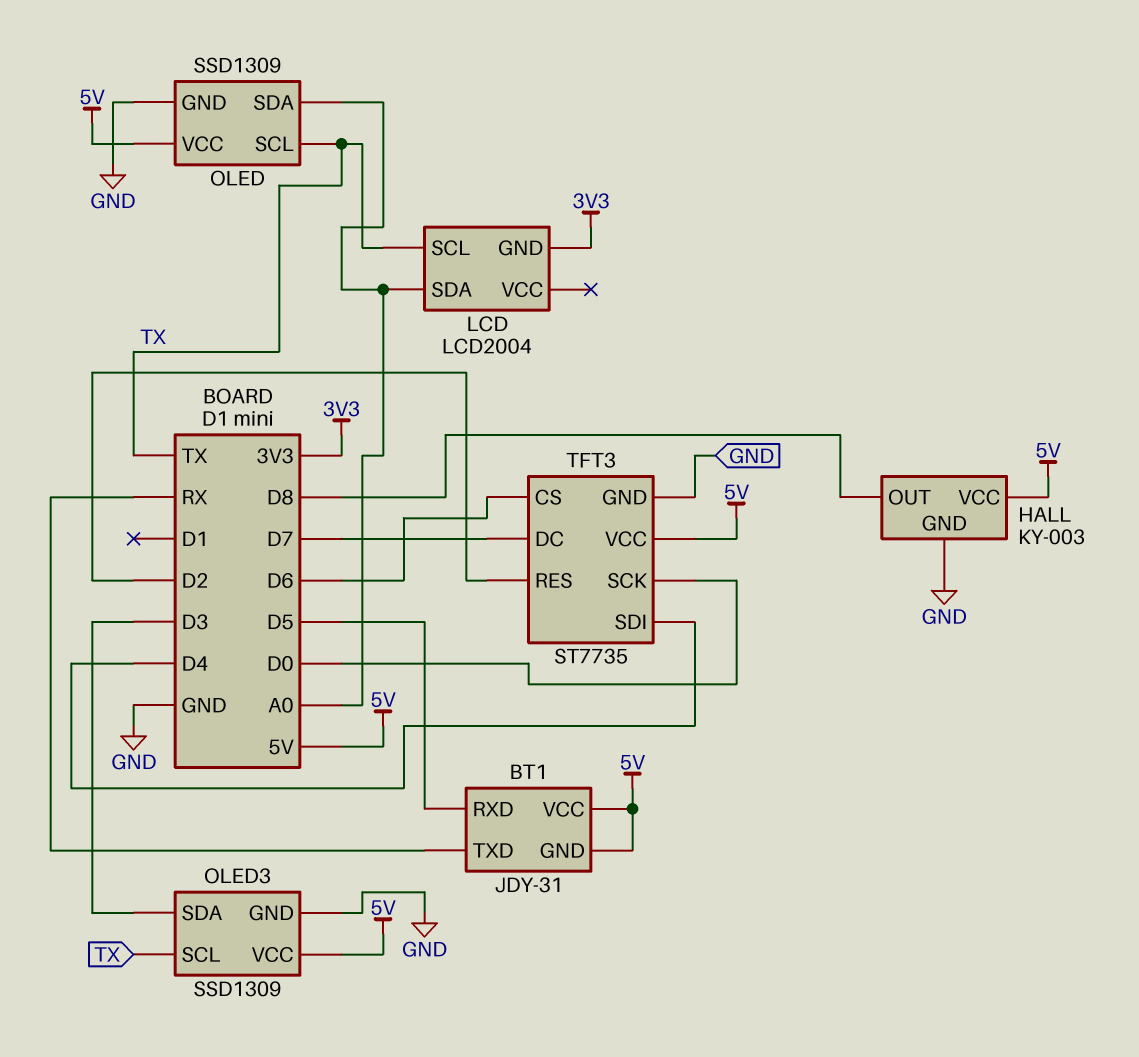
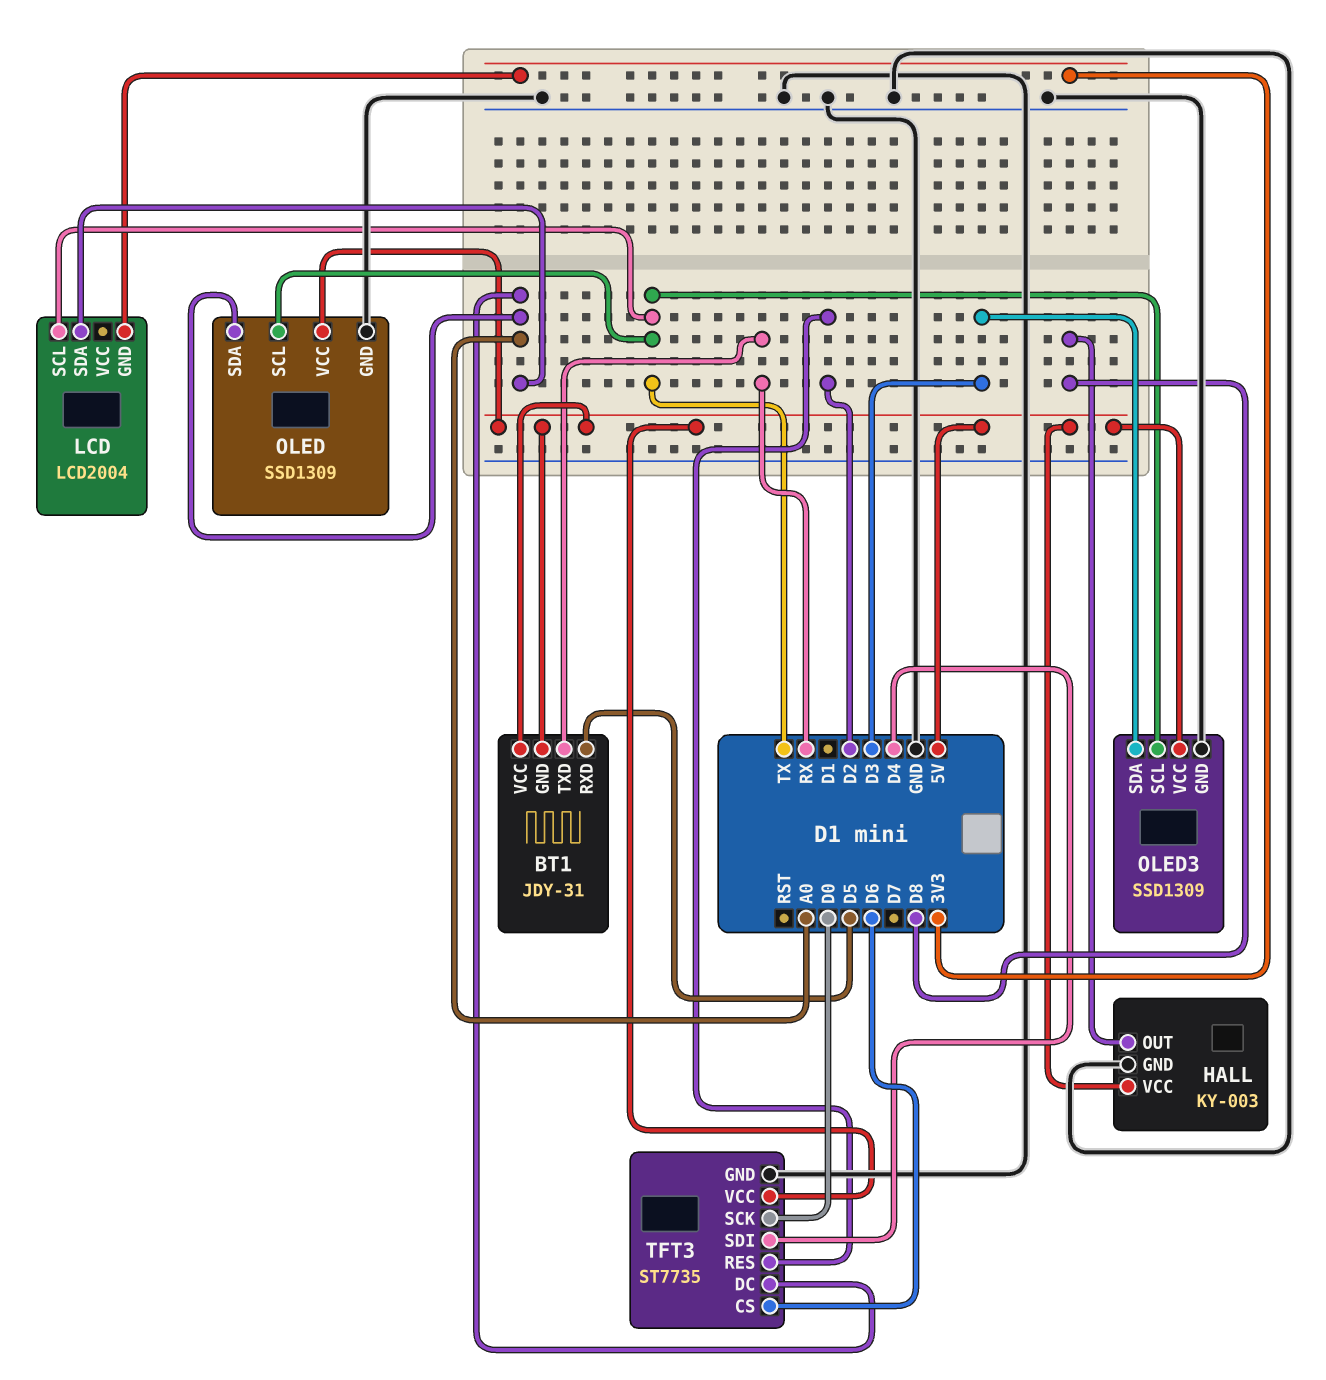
TFT3 pin DC: D7 -> A0

